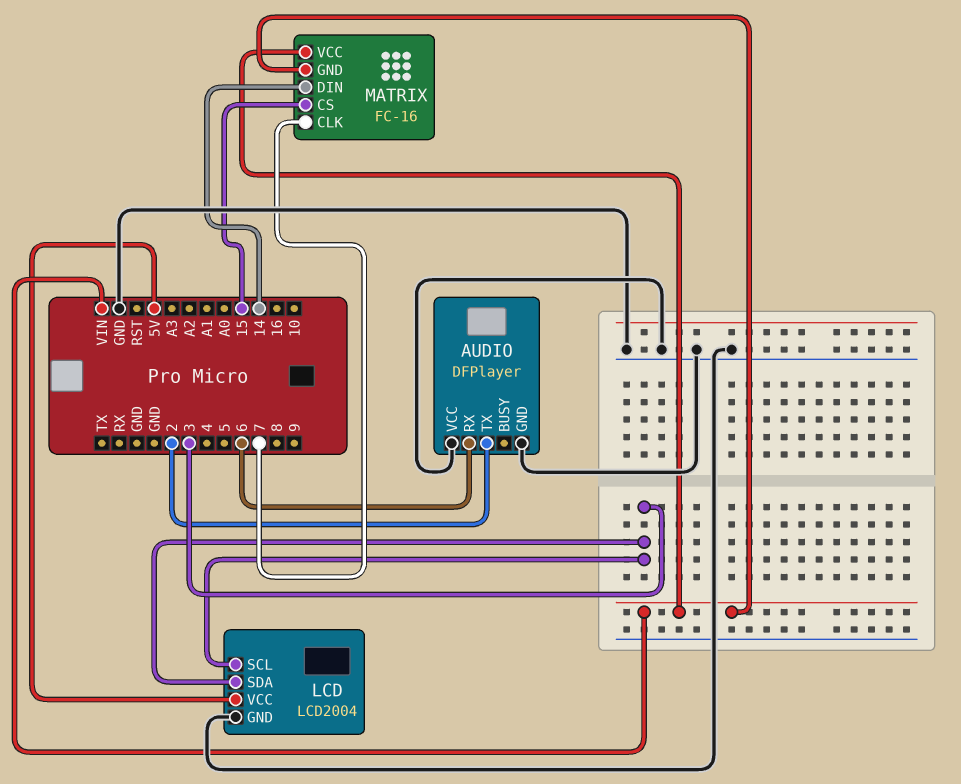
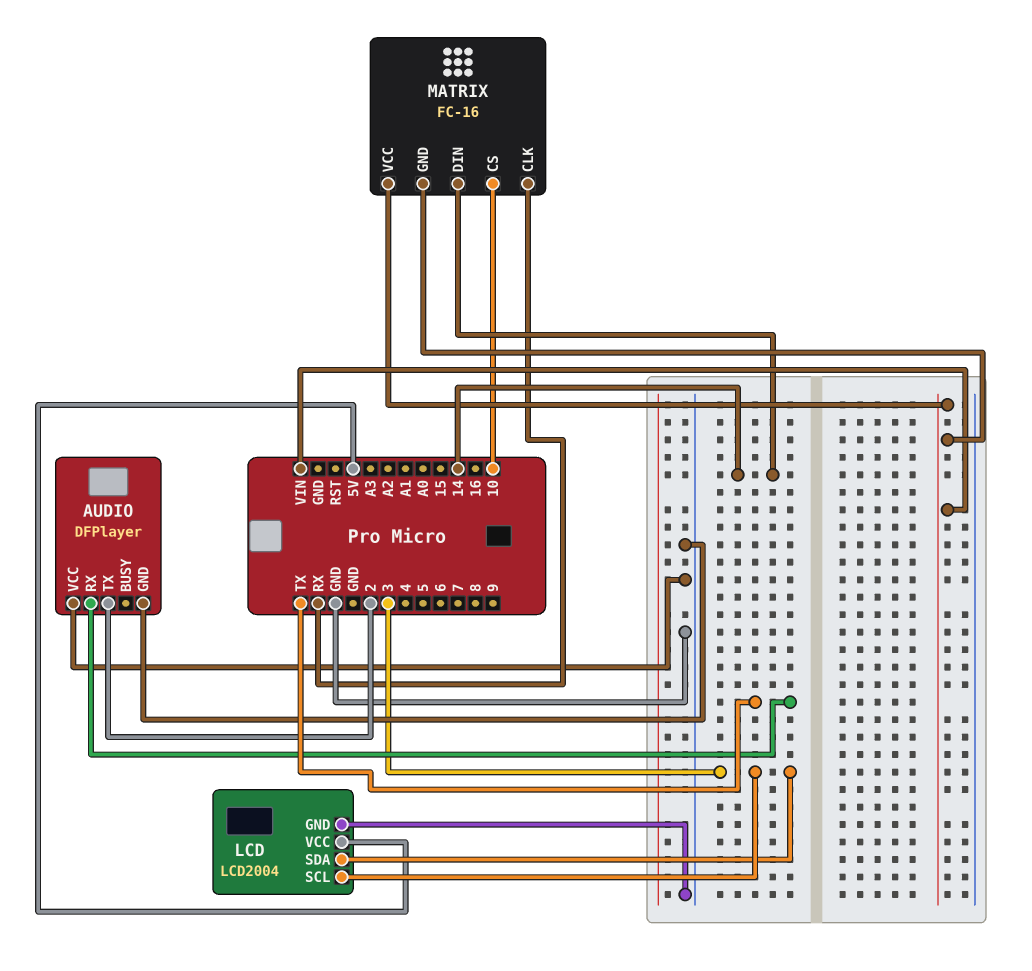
AUDIO pin RX: 6 -> TX
MATRIX pin CLK: 7 -> RX
MATRIX pin CS: 15 -> 10

